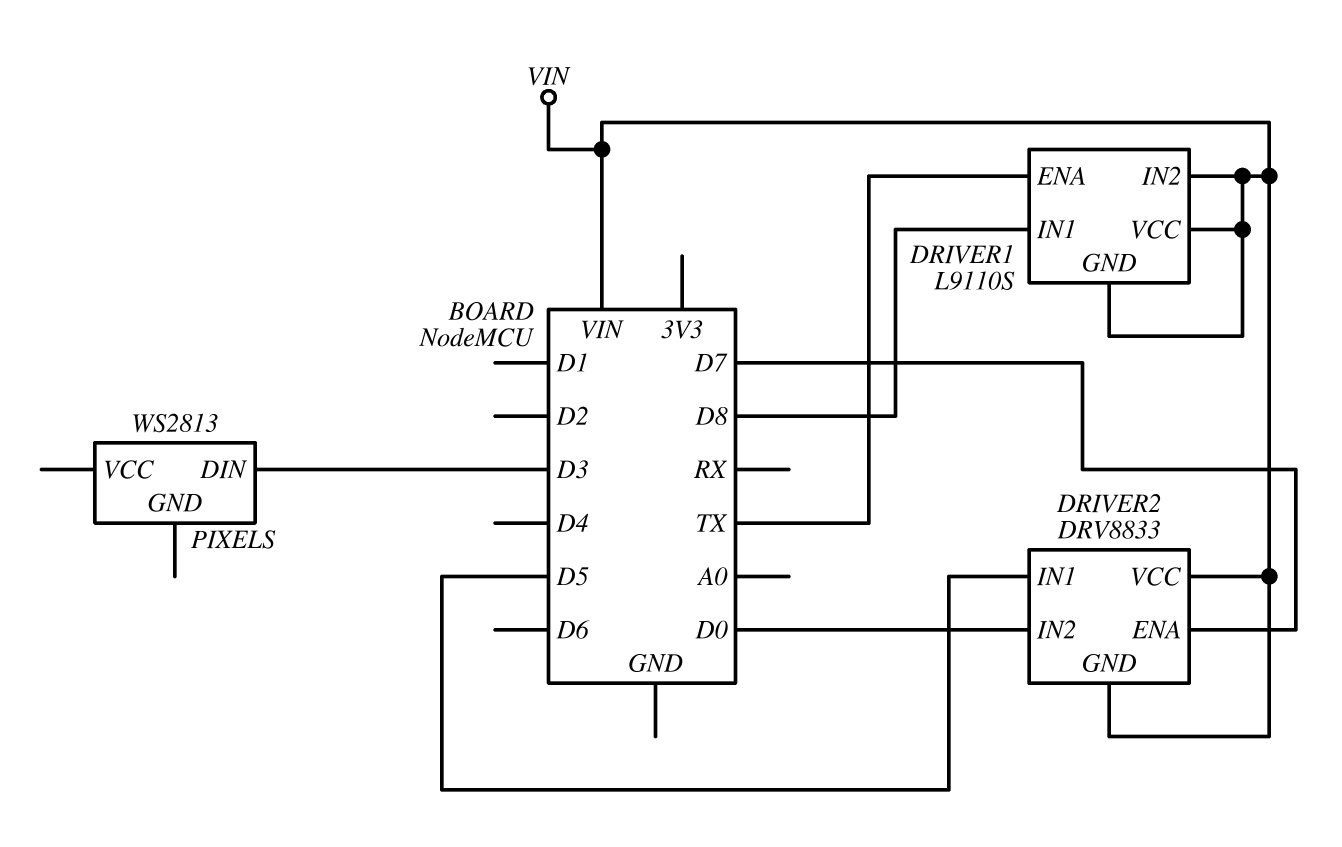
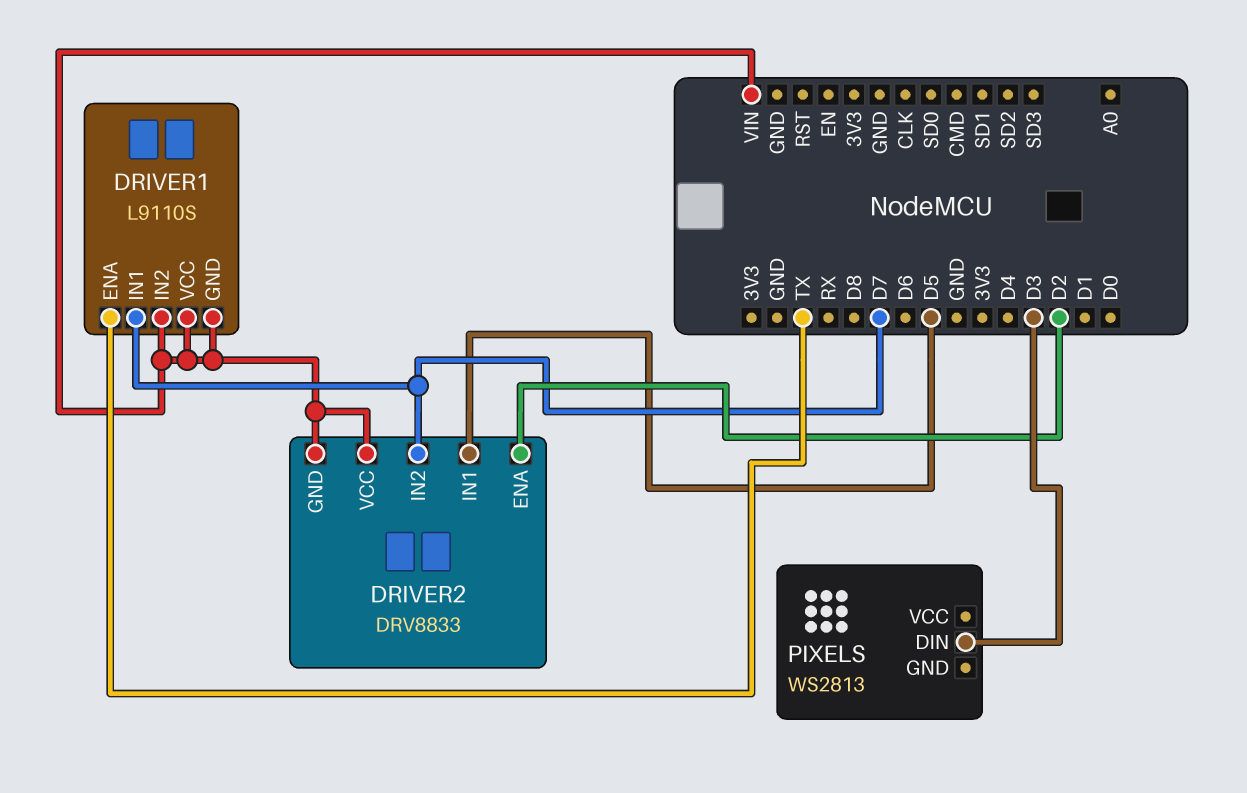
DRIVER1 pin IN1: D8 -> D7
DRIVER2 pin ENA: D7 -> D2
DRIVER2 pin IN2: D0 -> D7

